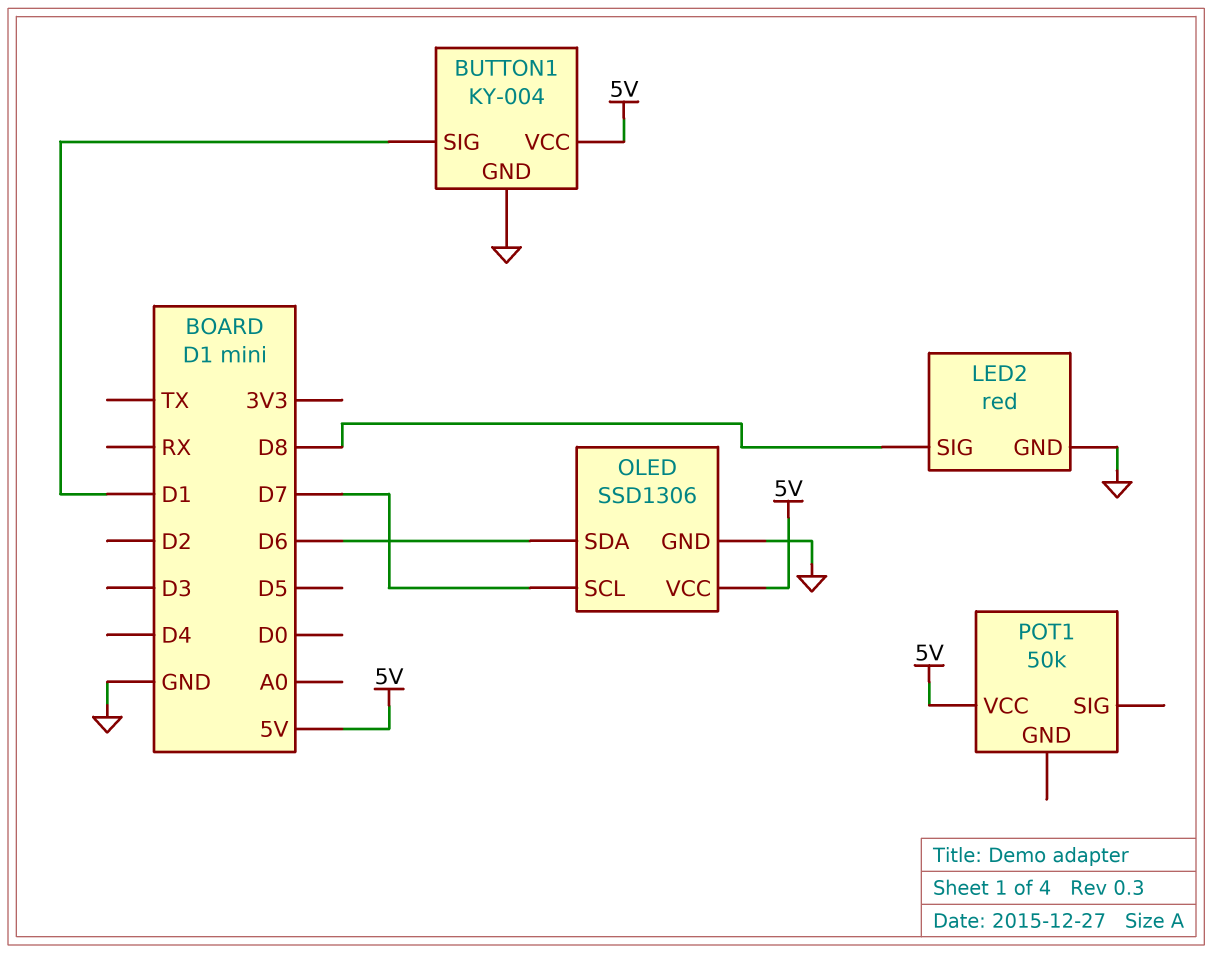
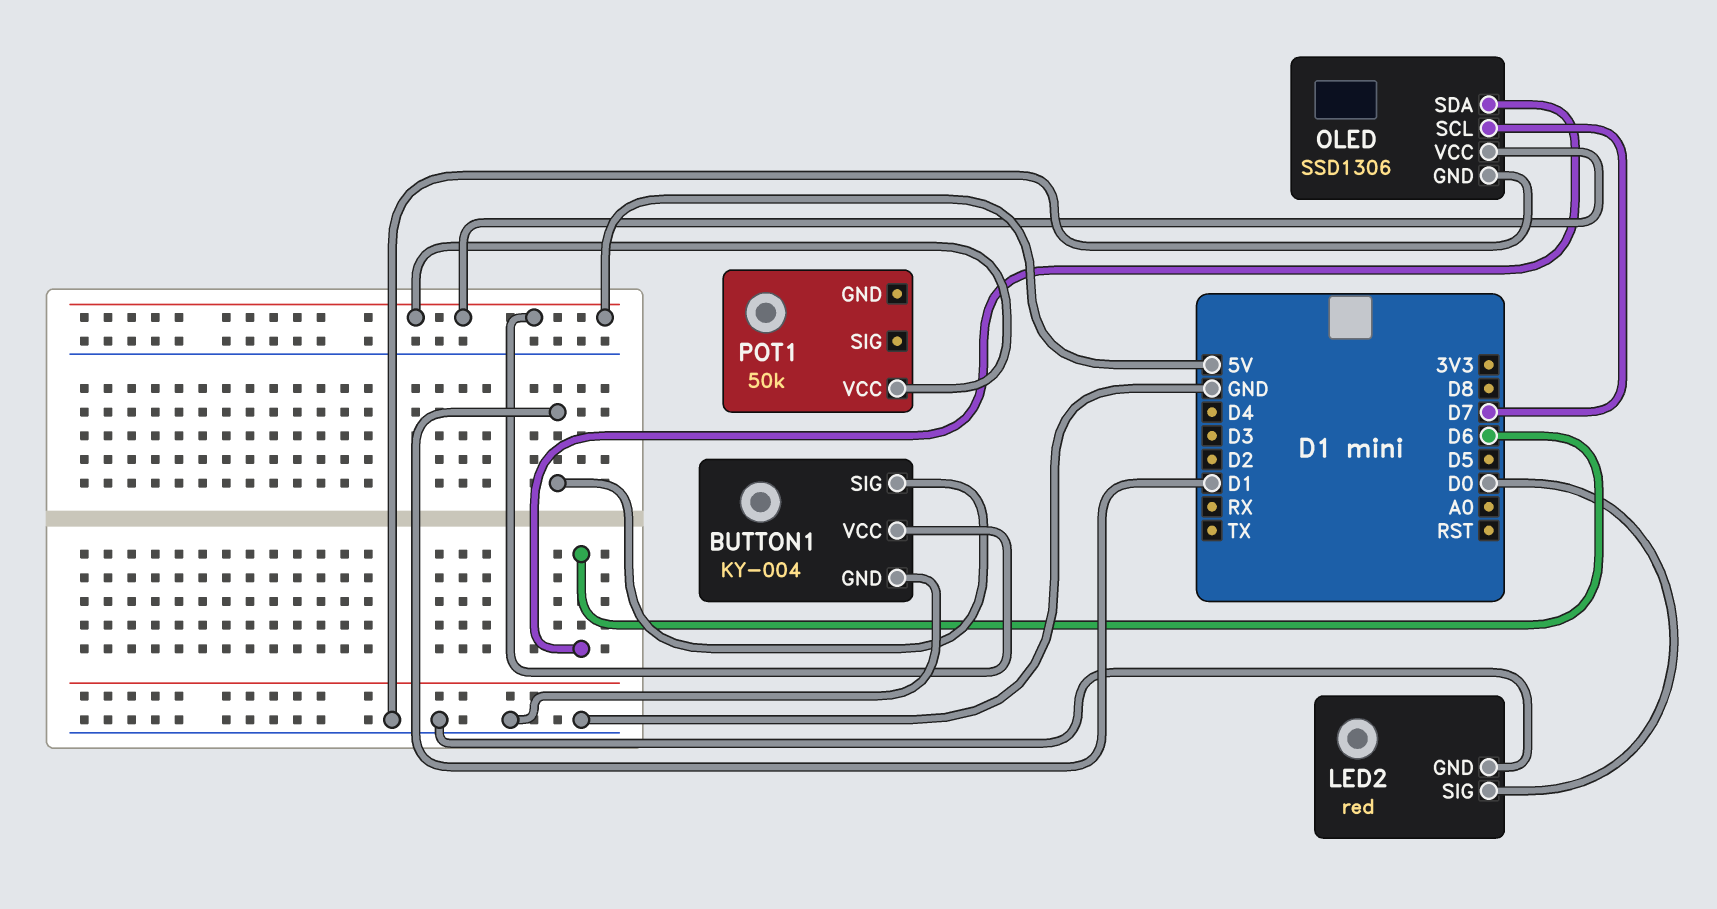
LED2 pin SIG: D8 -> D0

